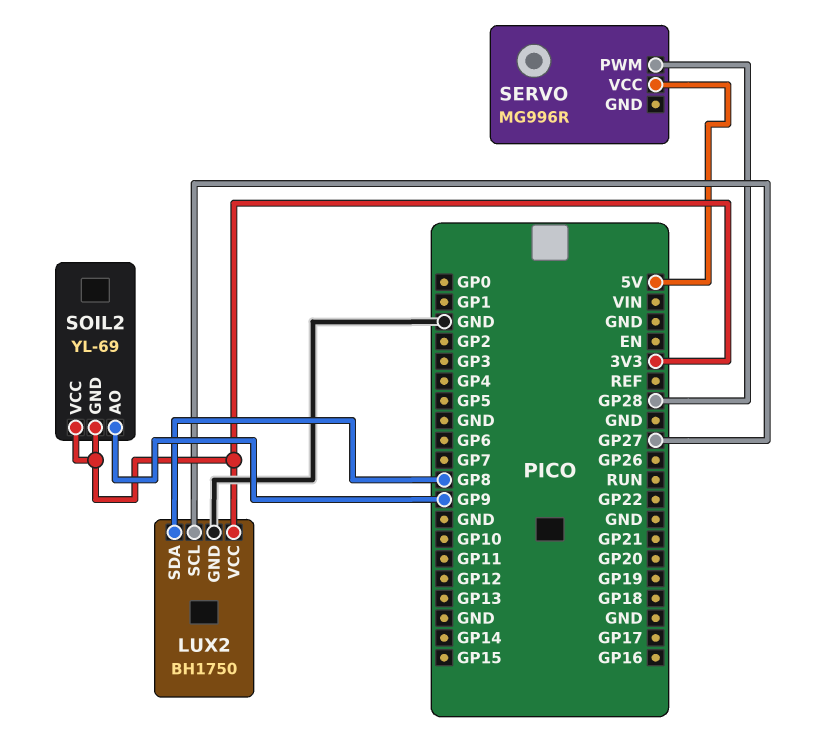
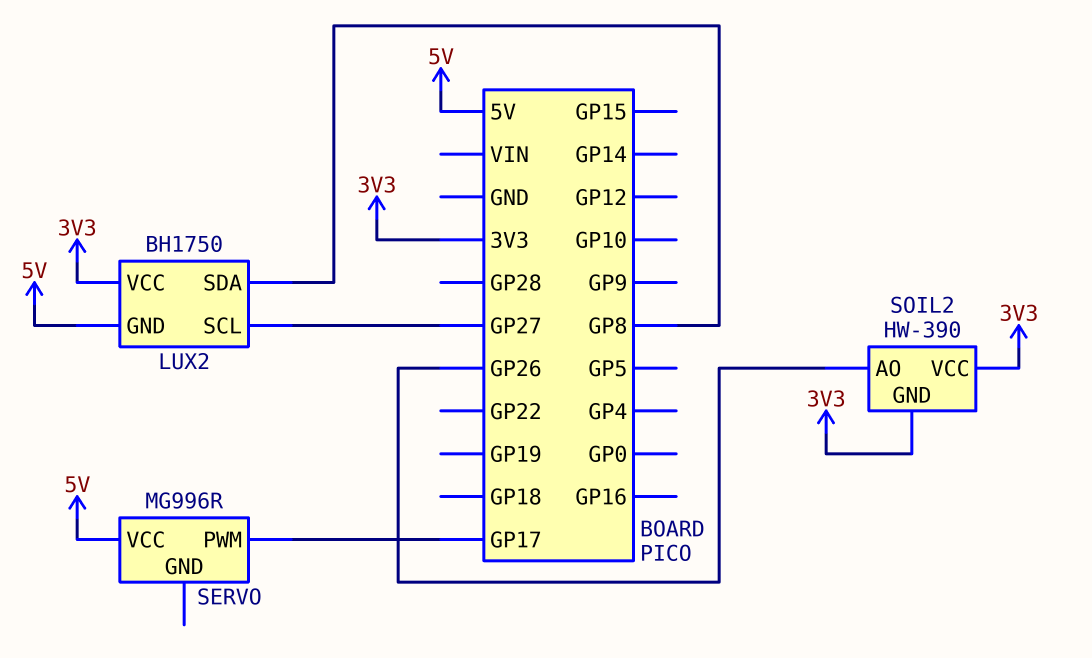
LUX2 pin GND: GND -> 5V
SERVO pin PWM: GP28 -> GP17
SOIL2: YL-69 -> HW-390
SOIL2 pin AO: GP9 -> GP26

